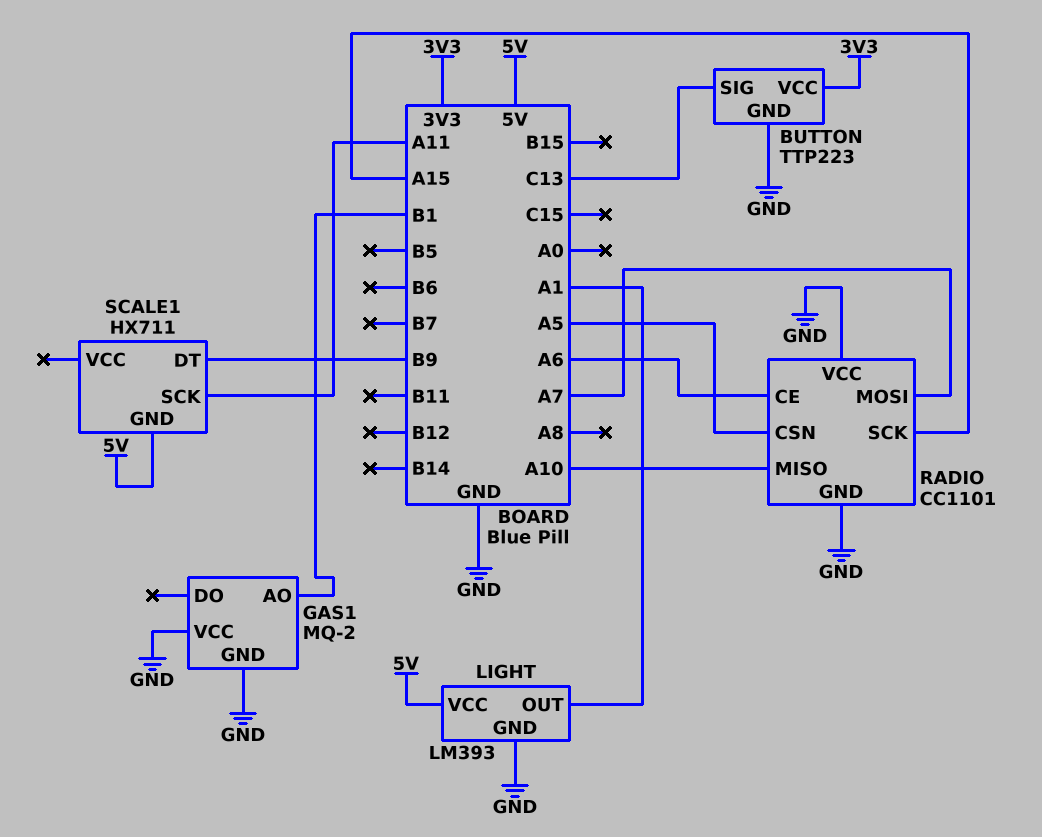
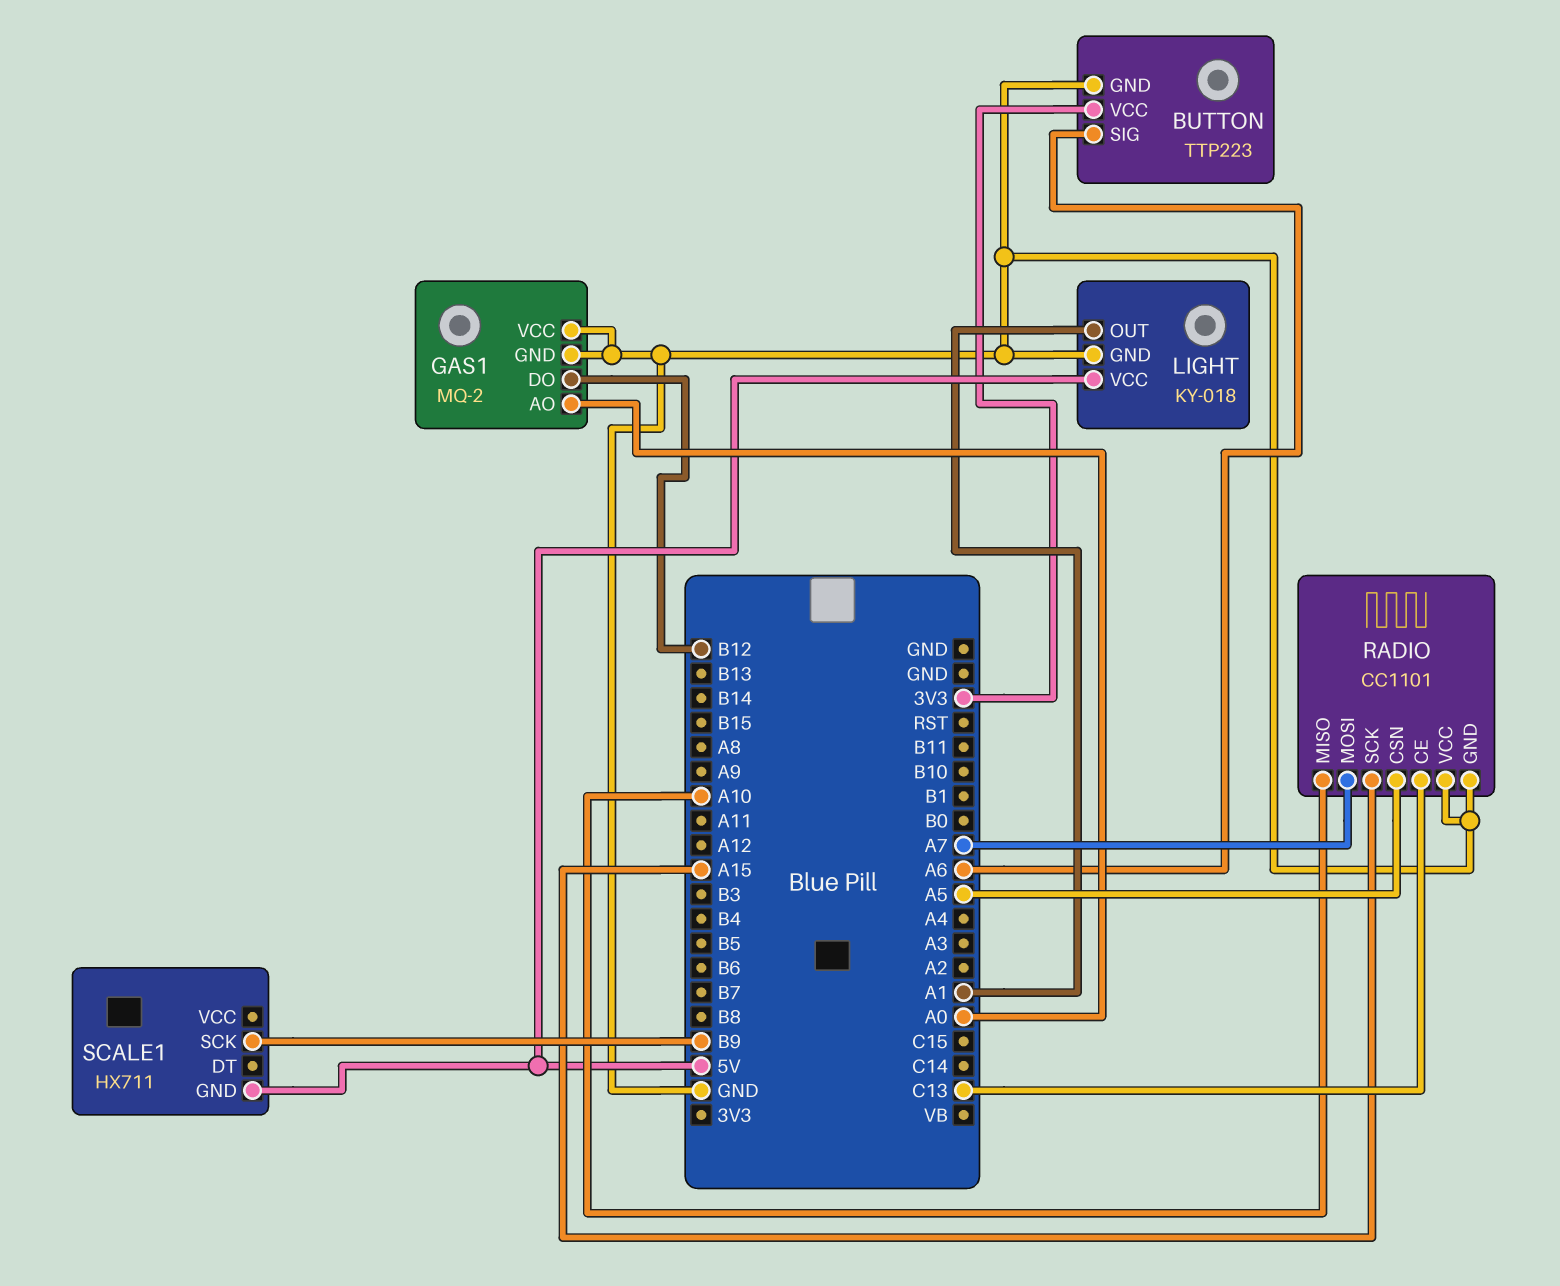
BUTTON pin SIG: C13 -> A6
GAS1 pin AO: B1 -> A0
GAS1 pin DO: none -> B12
LIGHT: LM393 -> KY-018
RADIO pin CE: A6 -> C13
SCALE1 pin DT: B9 -> none
SCALE1 pin SCK: A11 -> B9

